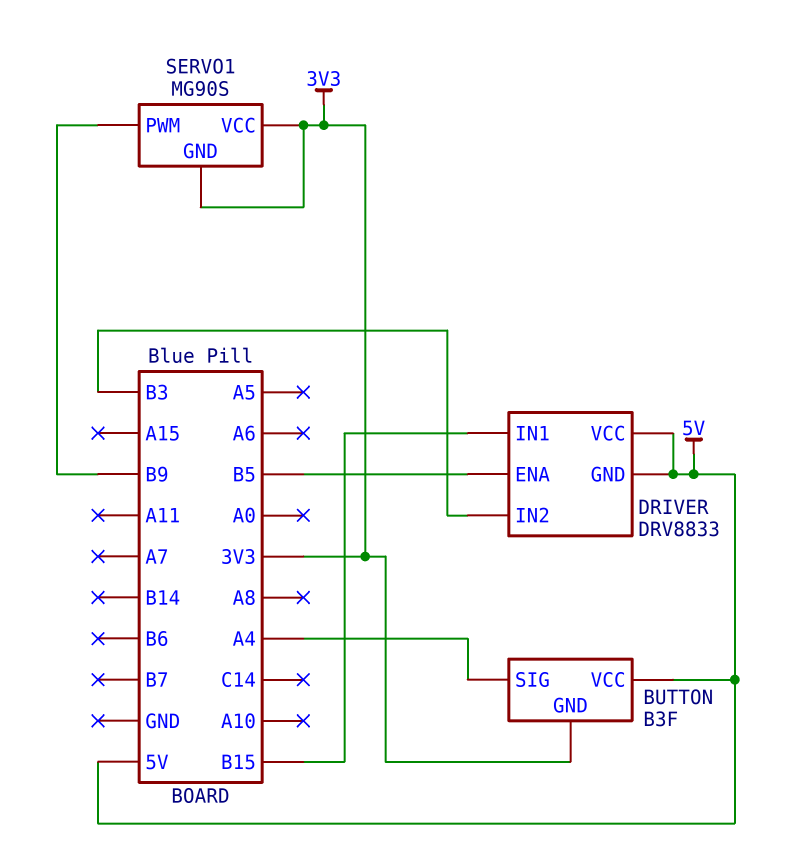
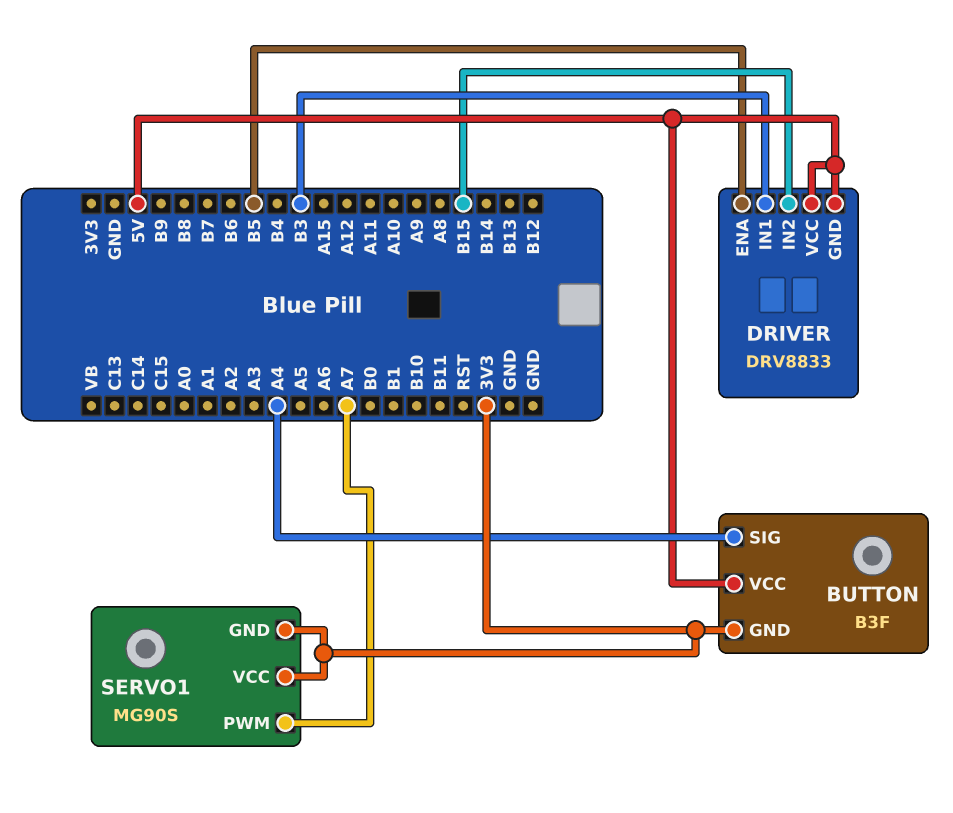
DRIVER pin IN1: B15 -> B3
DRIVER pin IN2: B3 -> B15
SERVO1 pin PWM: B9 -> A7

